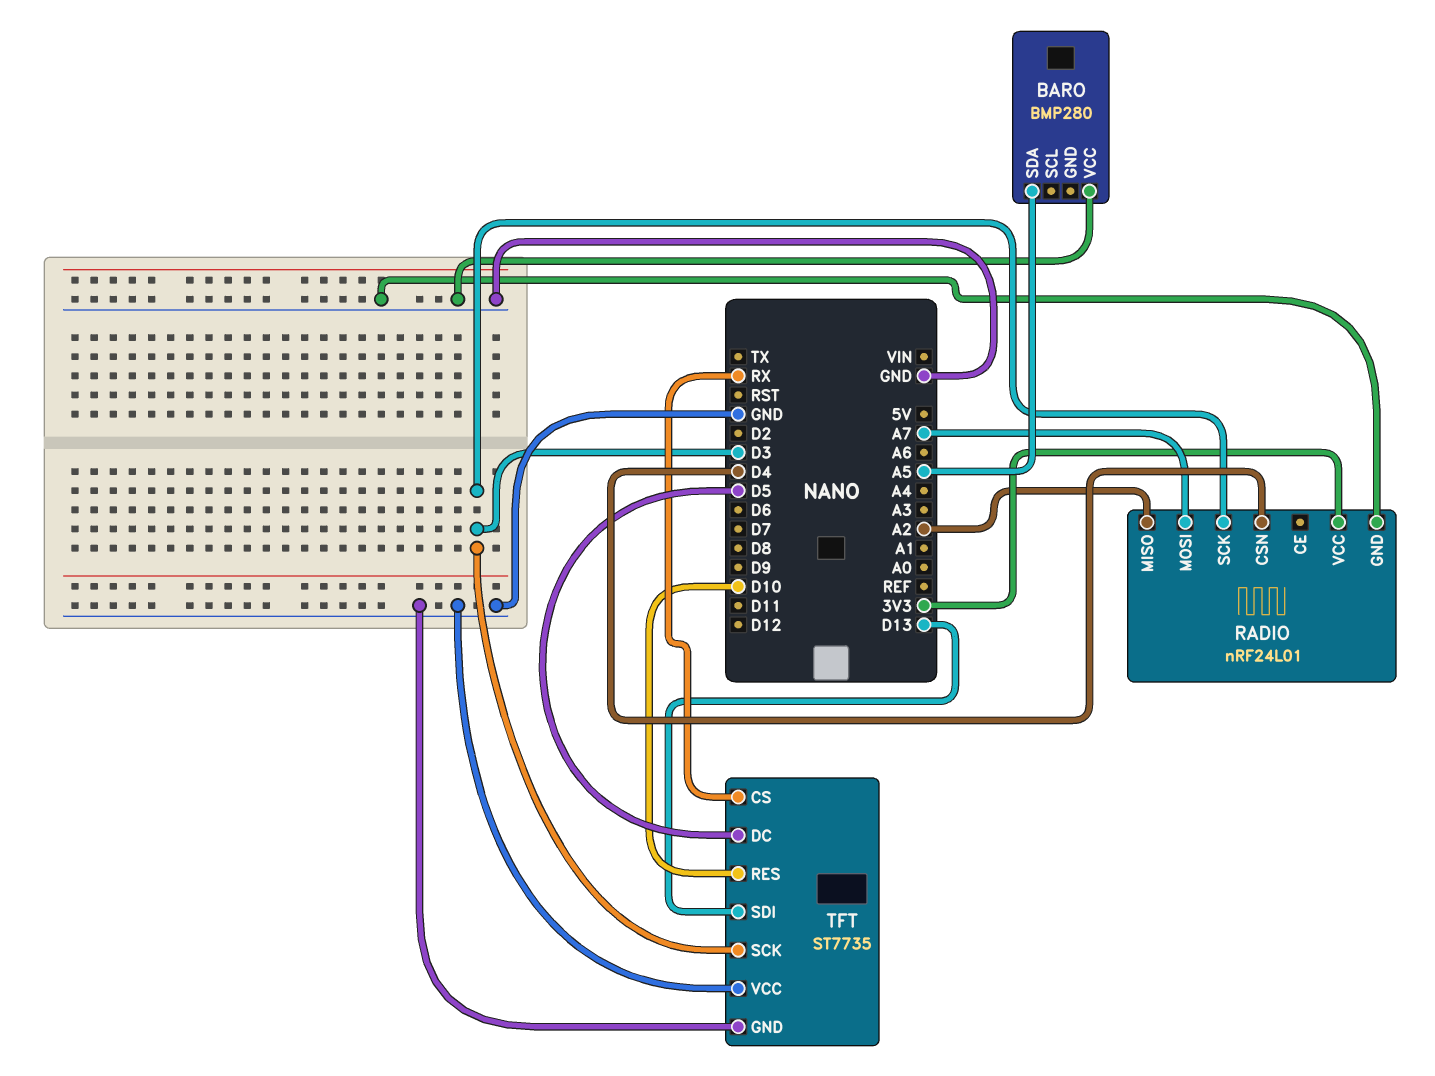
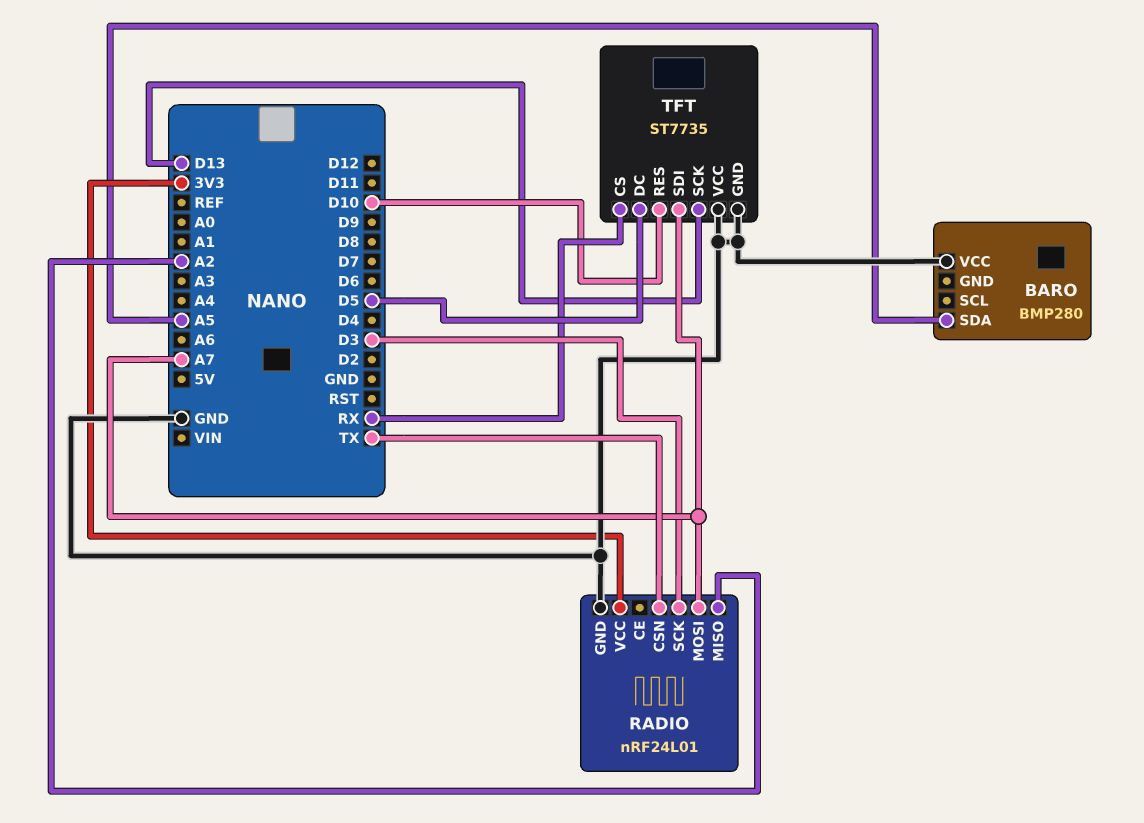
RADIO pin CSN: D4 -> TX
TFT pin SCK: D3 -> D13
TFT pin SDI: D13 -> A7

